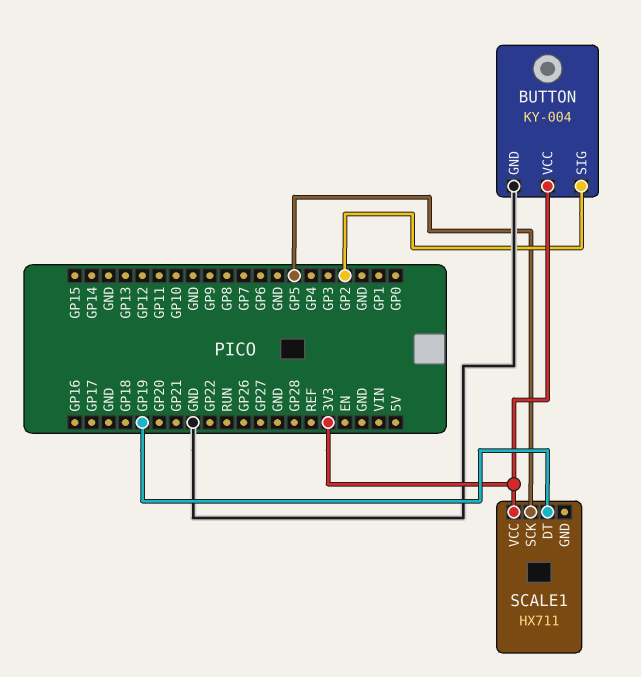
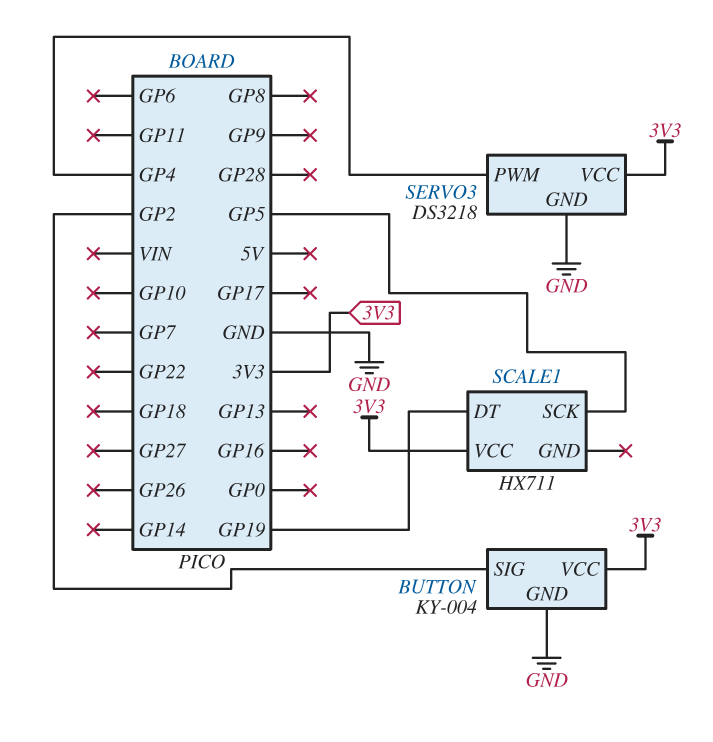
SERVO3: none -> DS3218
SERVO3 pin GND: none -> GND
SERVO3 pin PWM: none -> GP4
SERVO3 pin VCC: none -> 3V3

